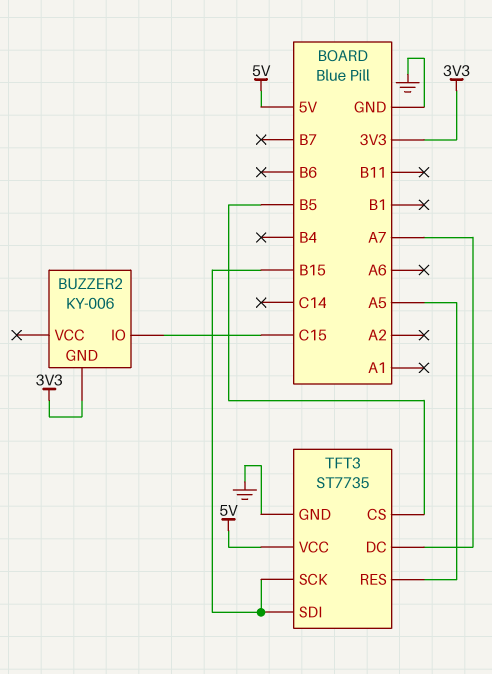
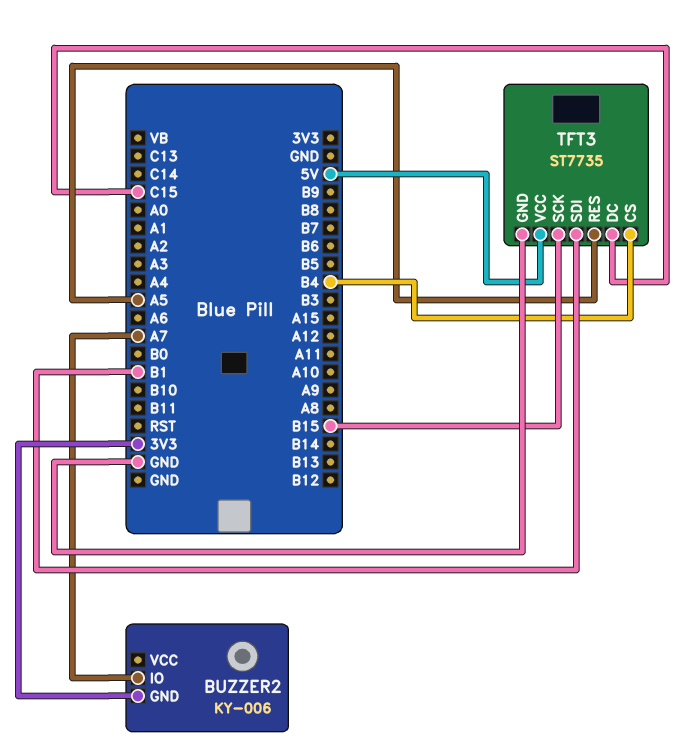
BUZZER2 pin IO: C15 -> A7
TFT3 pin CS: B5 -> B4
TFT3 pin DC: A7 -> C15
TFT3 pin SDI: B15 -> B1

